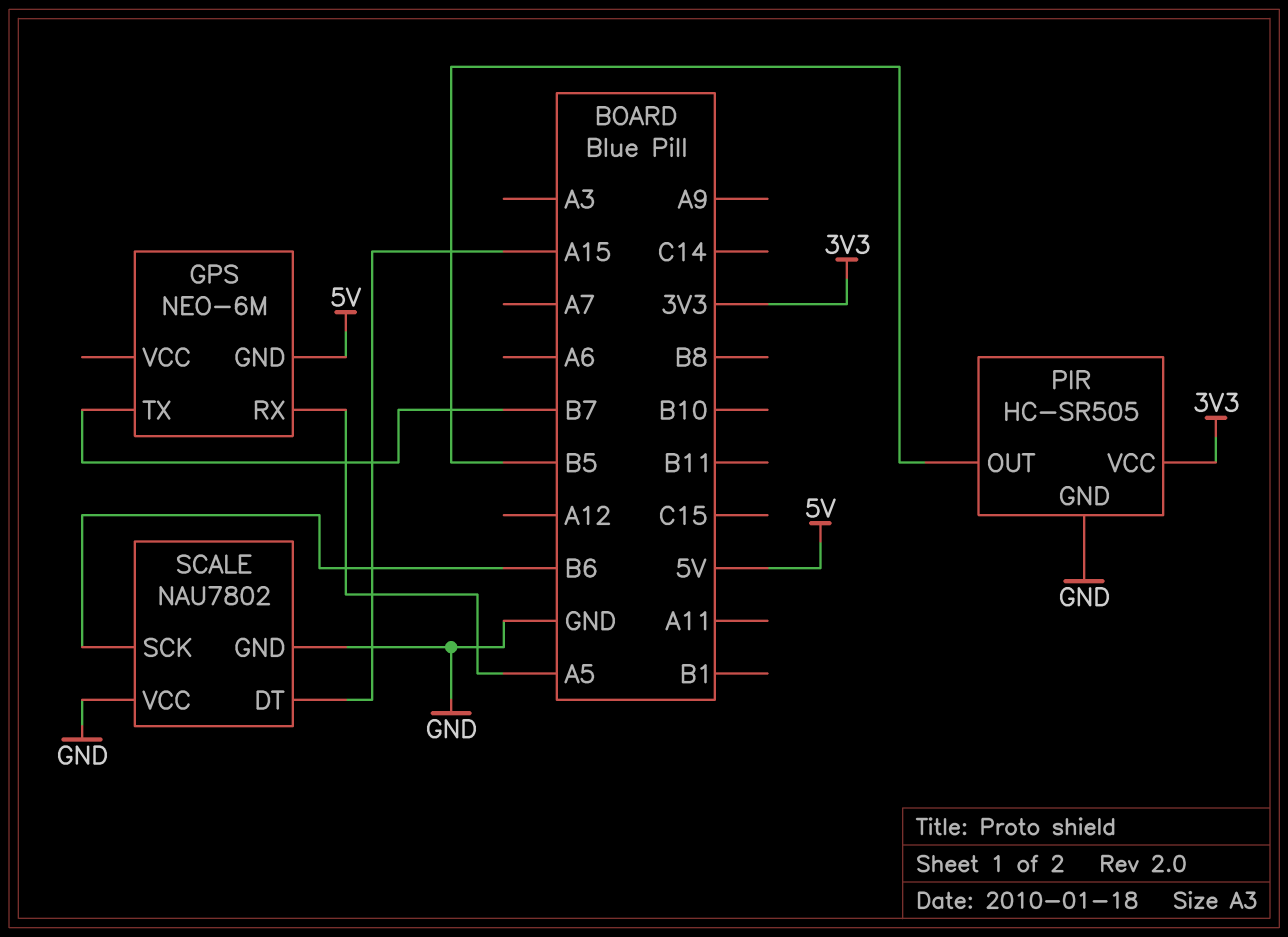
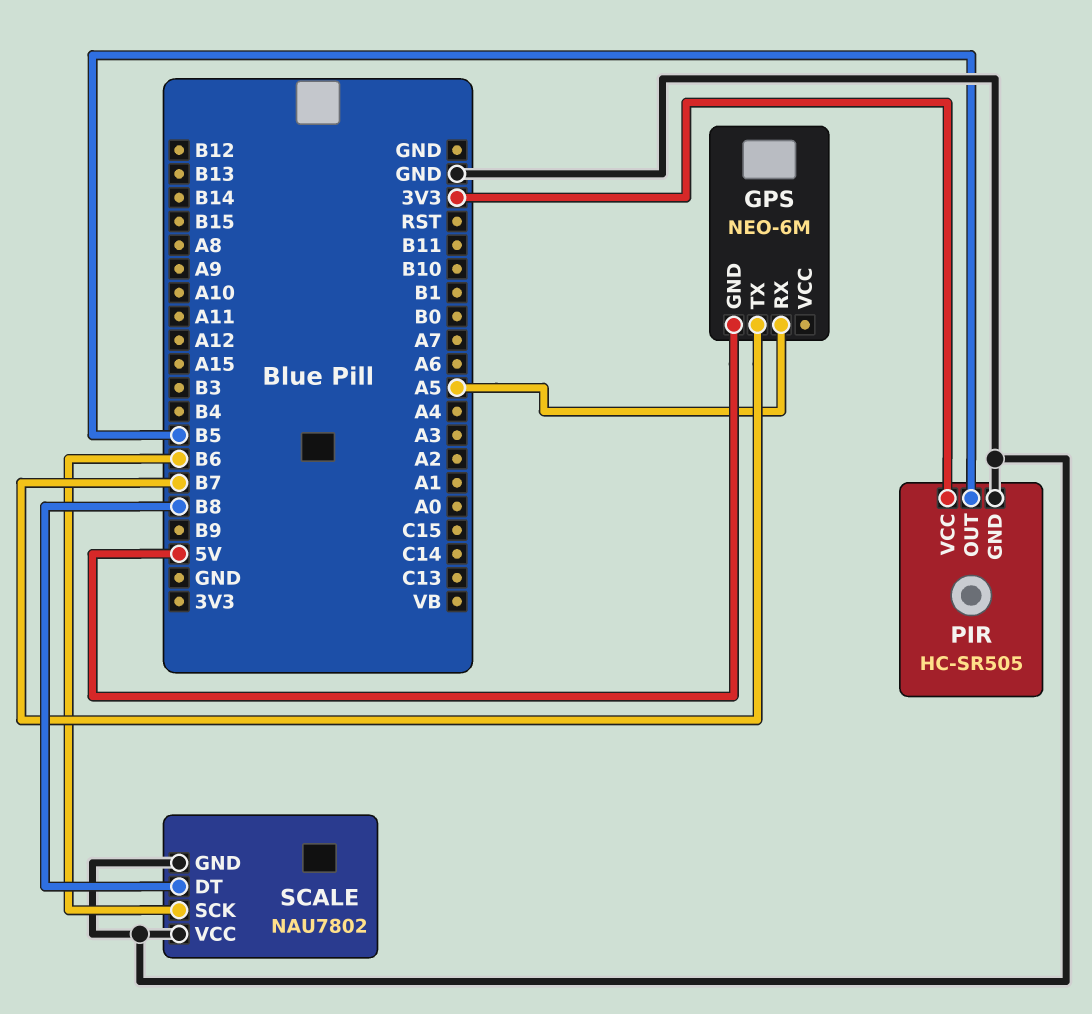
SCALE pin DT: A15 -> B8

